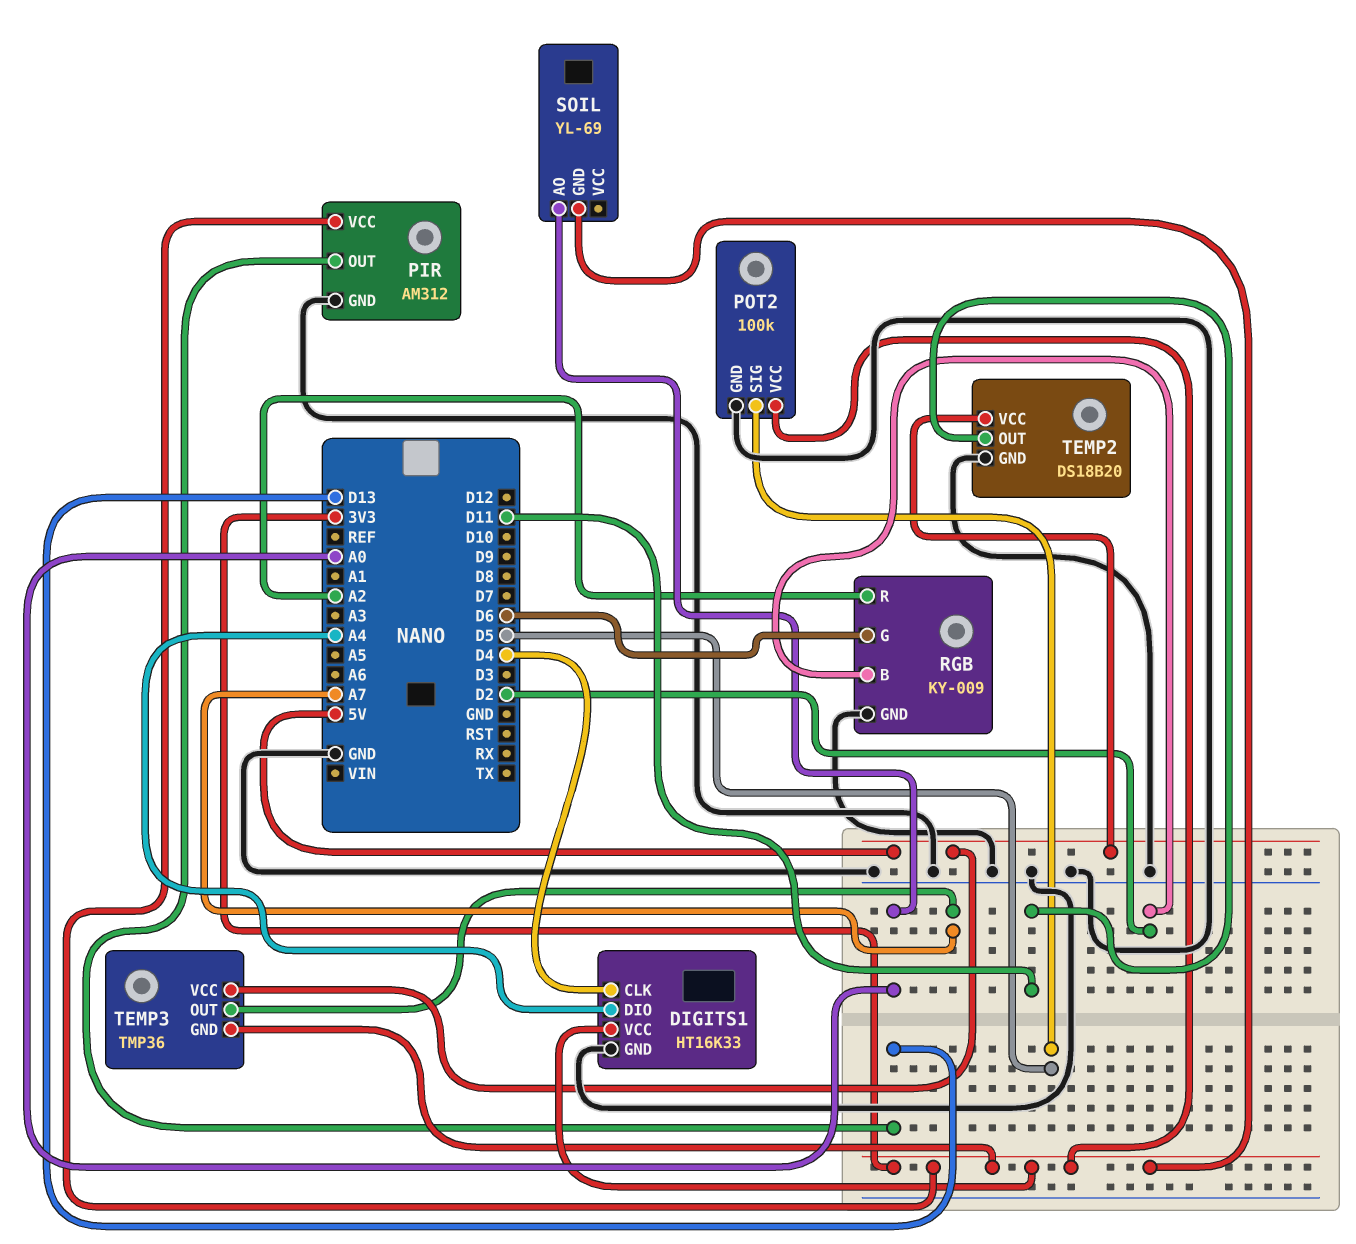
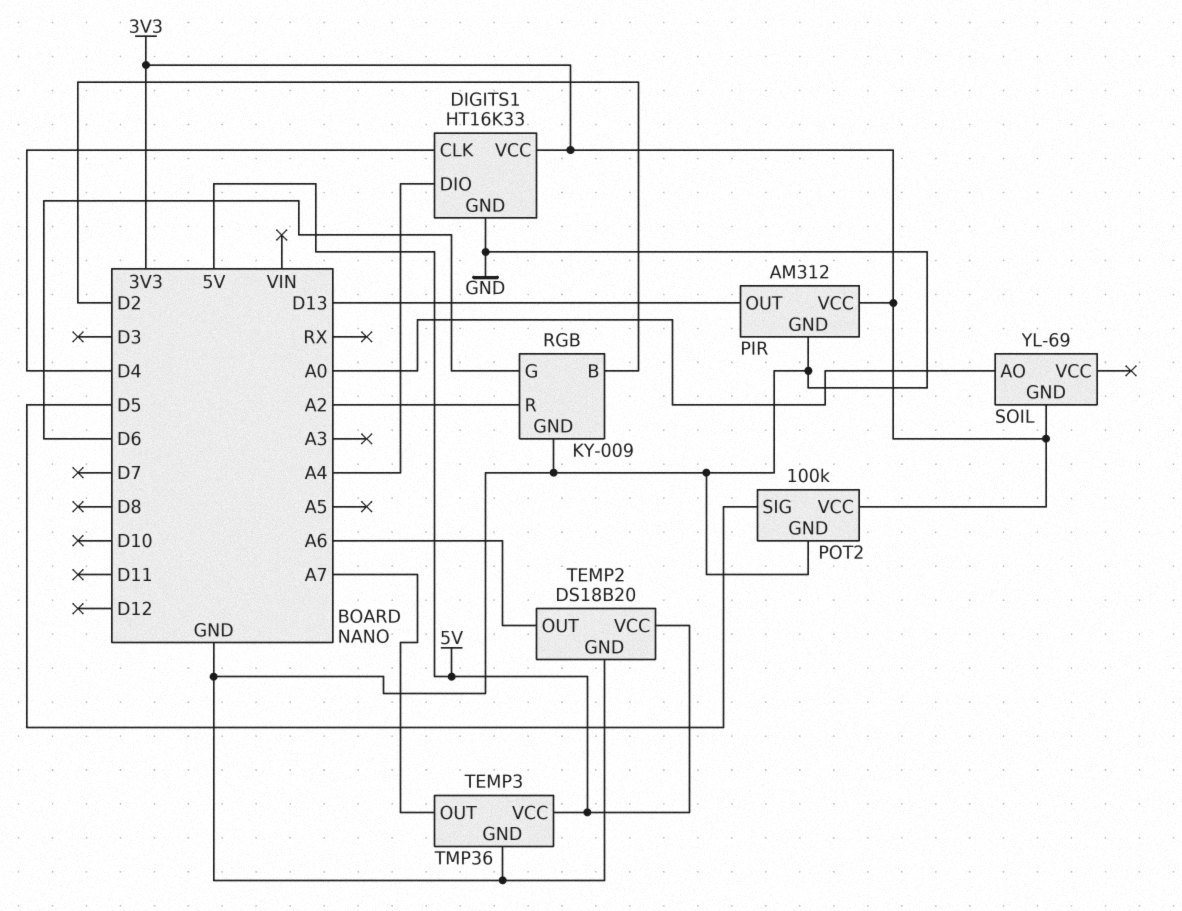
TEMP2 pin OUT: D11 -> A6
TEMP3 pin GND: 3V3 -> GND

